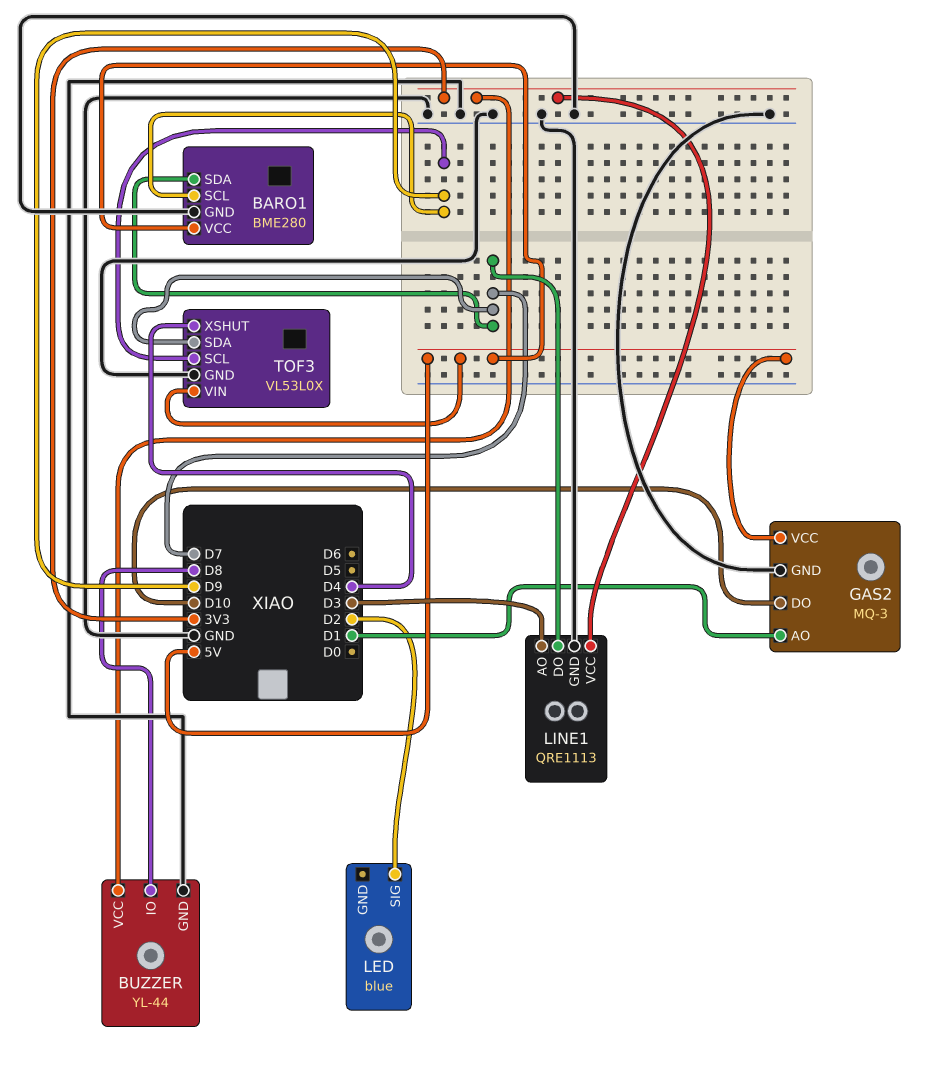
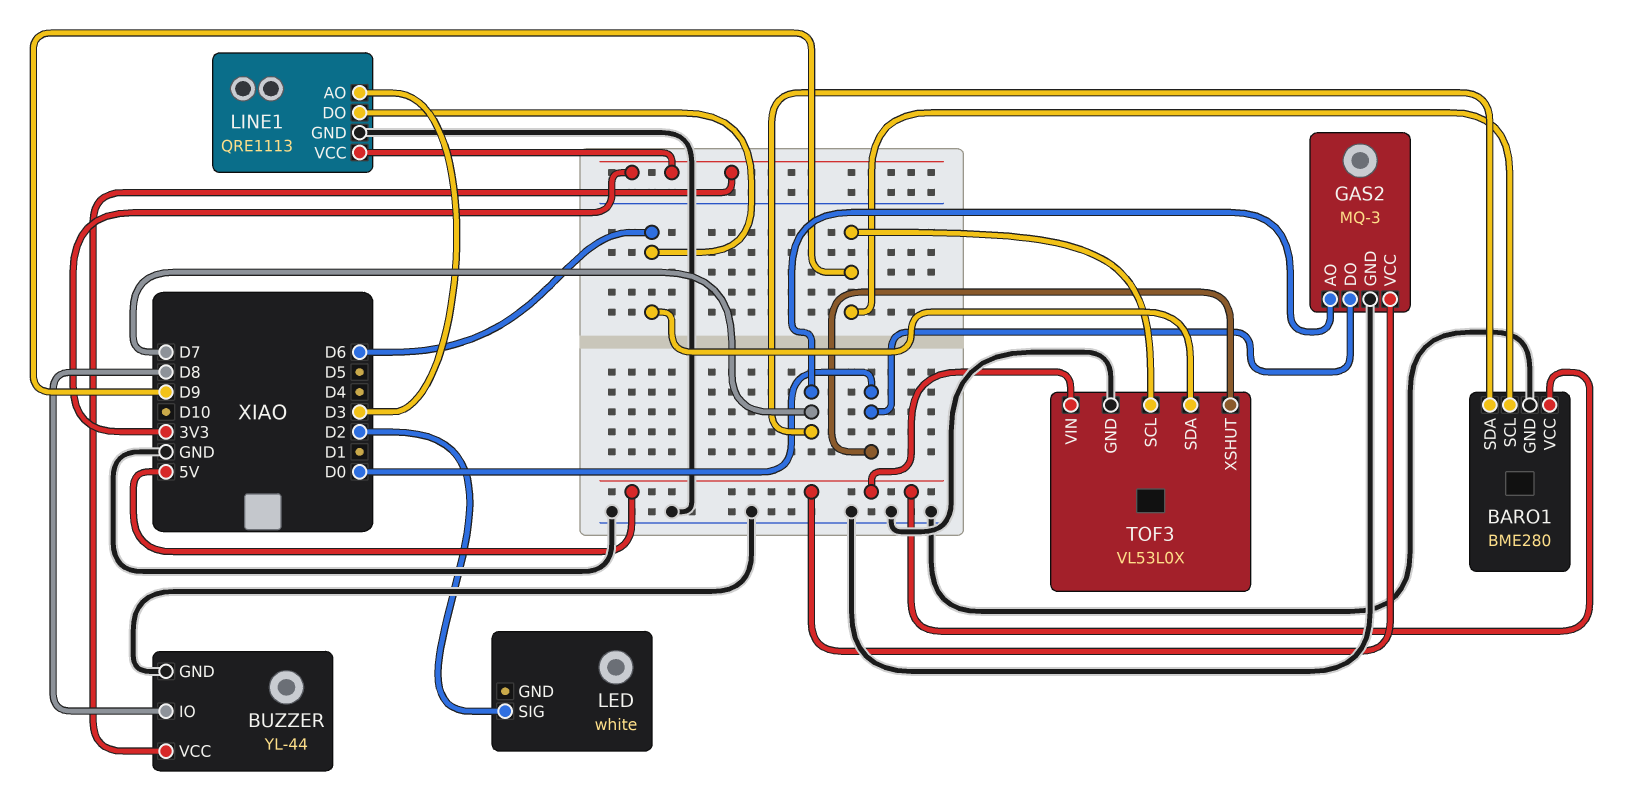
GAS2 pin AO: D1 -> D7
GAS2 pin DO: D10 -> D0
LED: blue -> white
LINE1 pin DO: D7 -> D6
TOF3 pin SDA: D7 -> D6
TOF3 pin XSHUT: D4 -> D0

